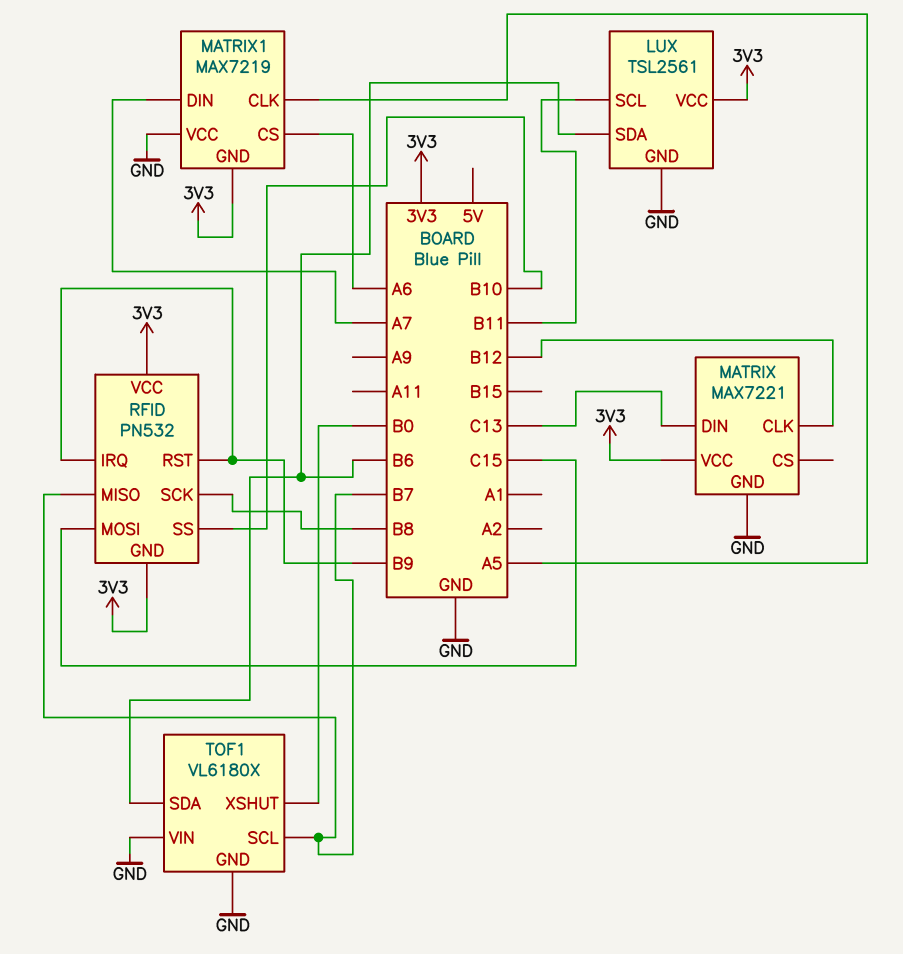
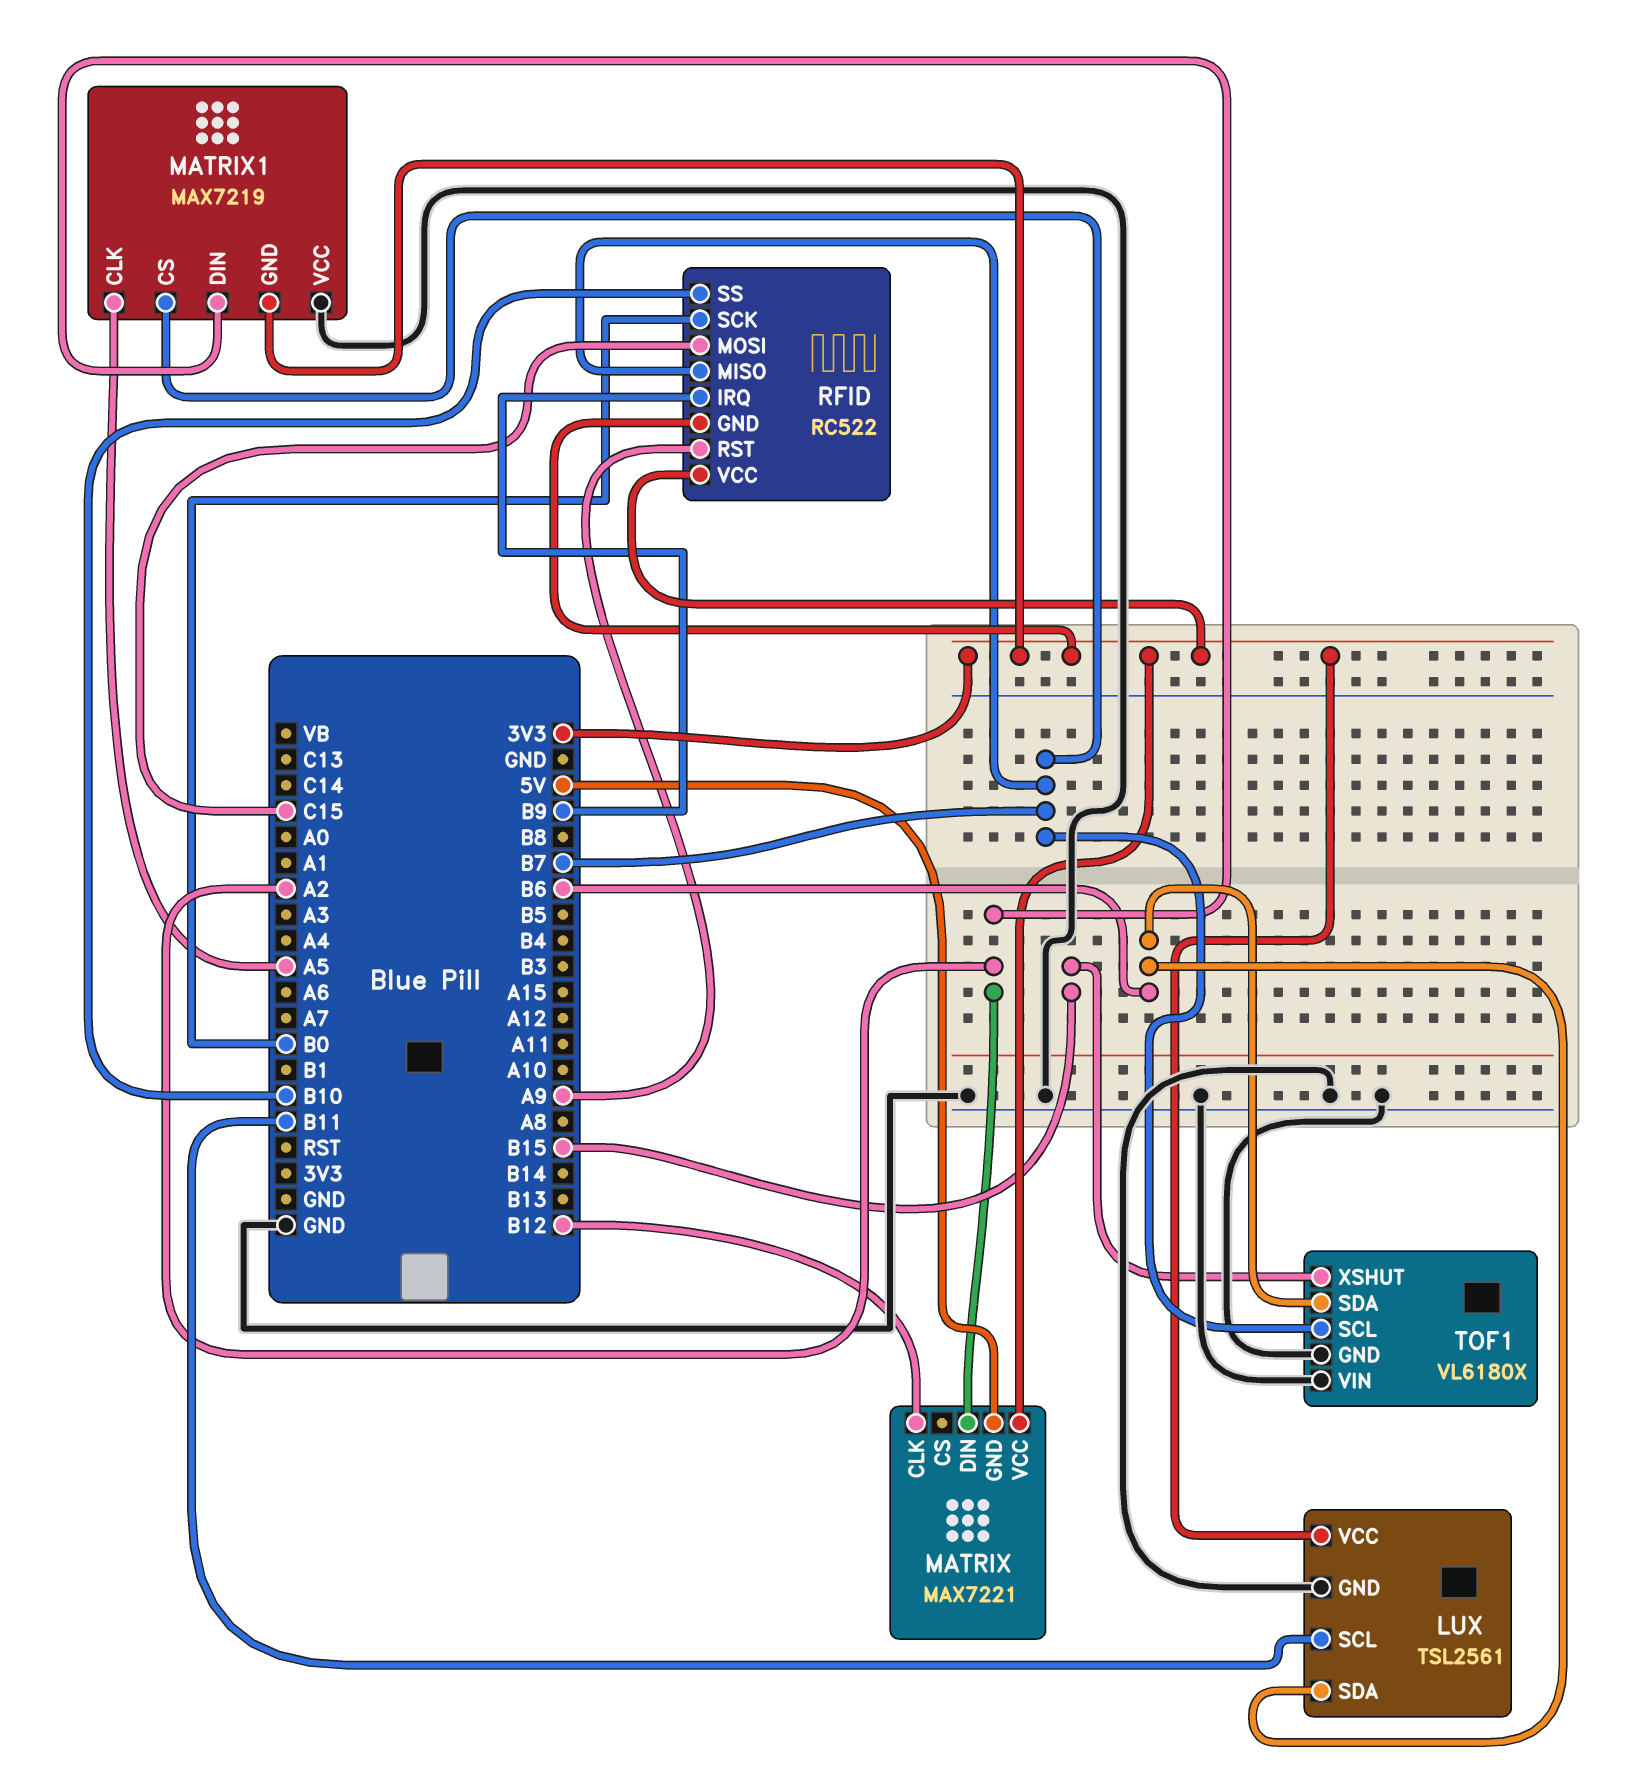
MATRIX pin DIN: C13 -> A2
MATRIX pin GND: GND -> 5V
MATRIX1 pin CS: A6 -> B7
MATRIX1 pin DIN: A7 -> A2
RFID: PN532 -> RC522
RFID pin RST: B9 -> A9
RFID pin SCK: B8 -> B0
TOF1 pin XSHUT: B0 -> B15

